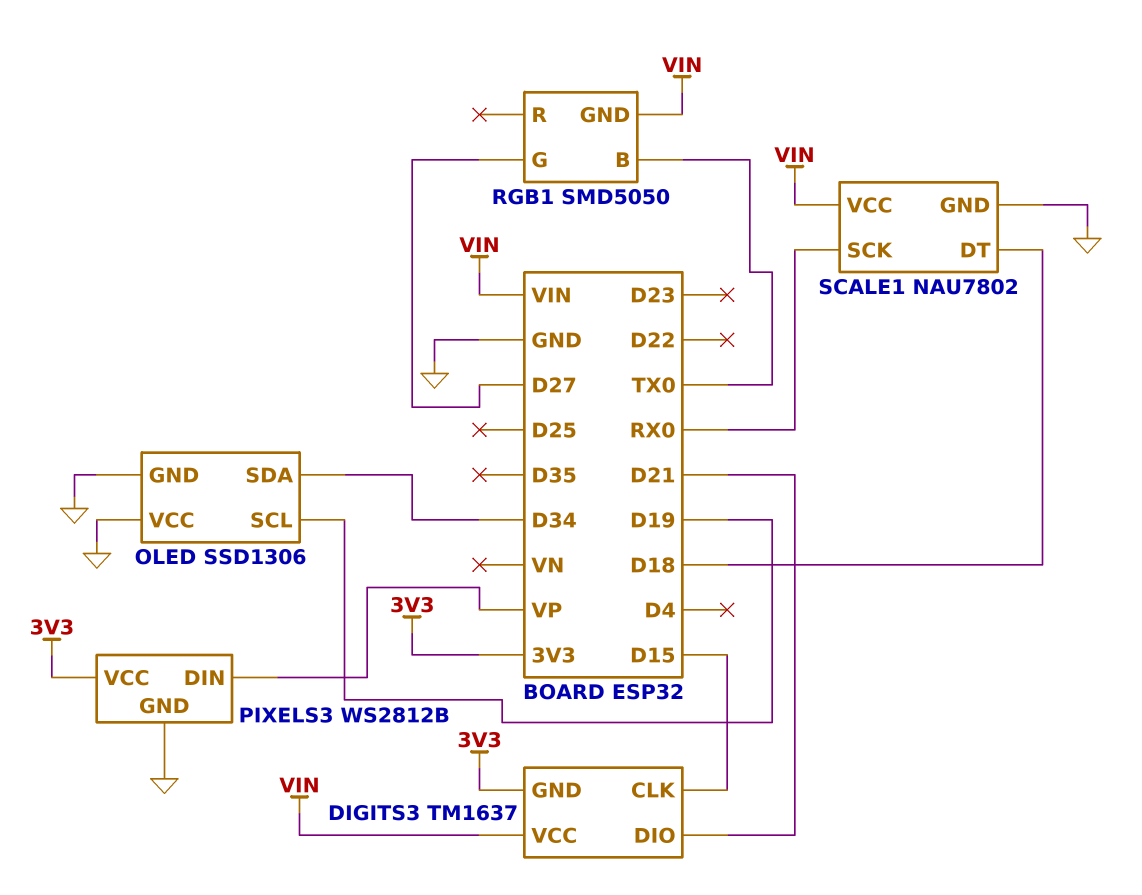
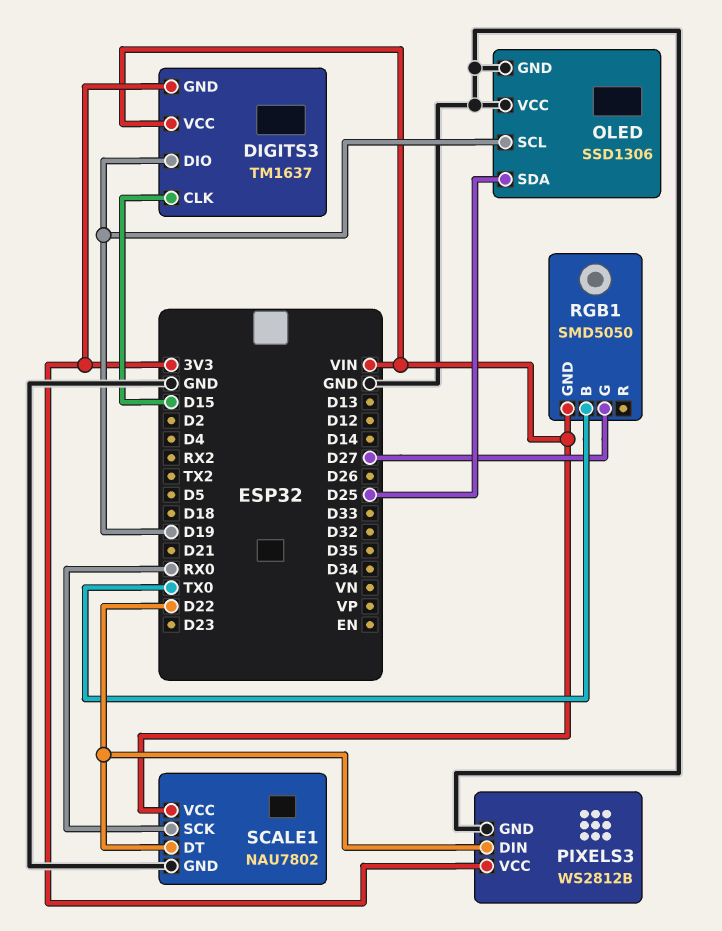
DIGITS3 pin DIO: D21 -> D19
OLED pin SDA: D34 -> D25
PIXELS3 pin DIN: VP -> D22
SCALE1 pin DT: D18 -> D22

